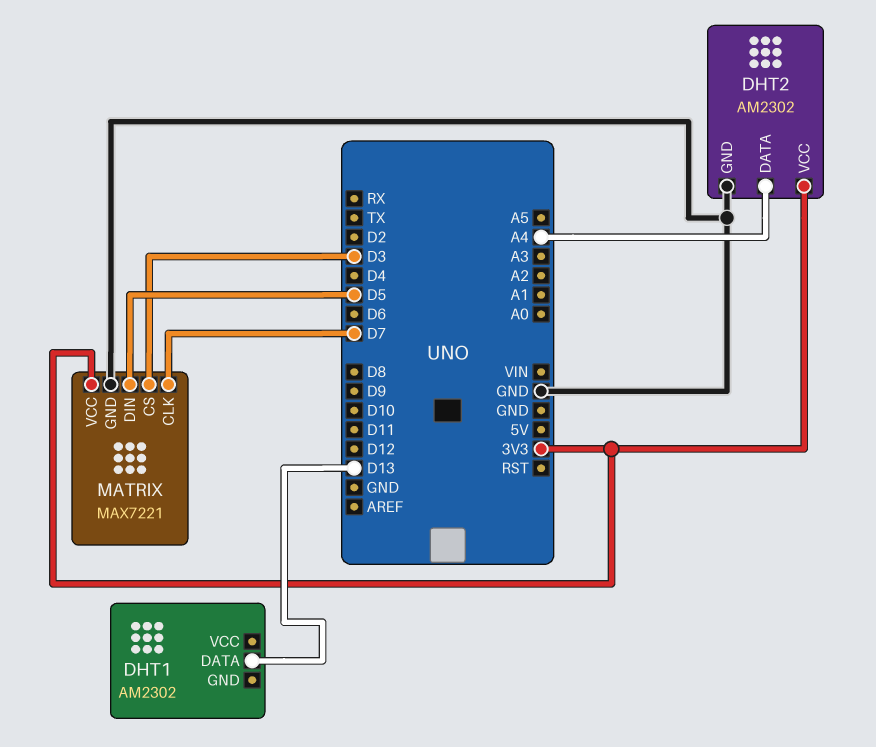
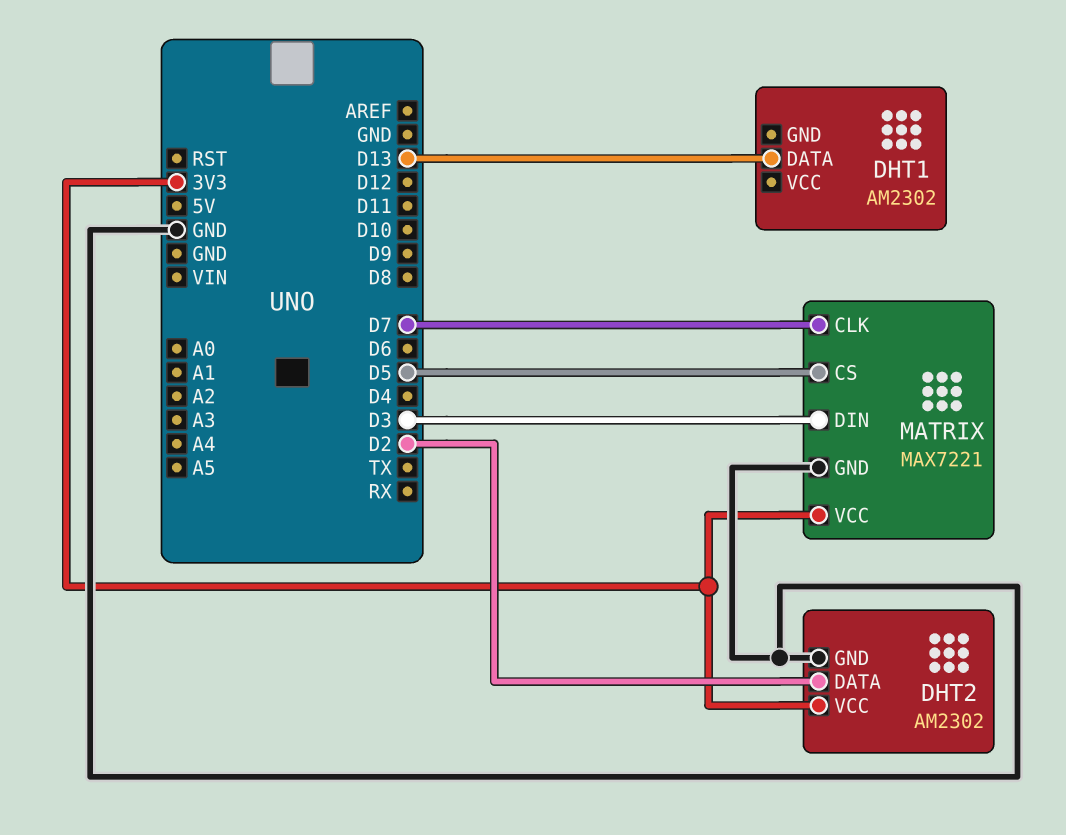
DHT2 pin DATA: A4 -> D2
MATRIX pin CS: D3 -> D5
MATRIX pin DIN: D5 -> D3

